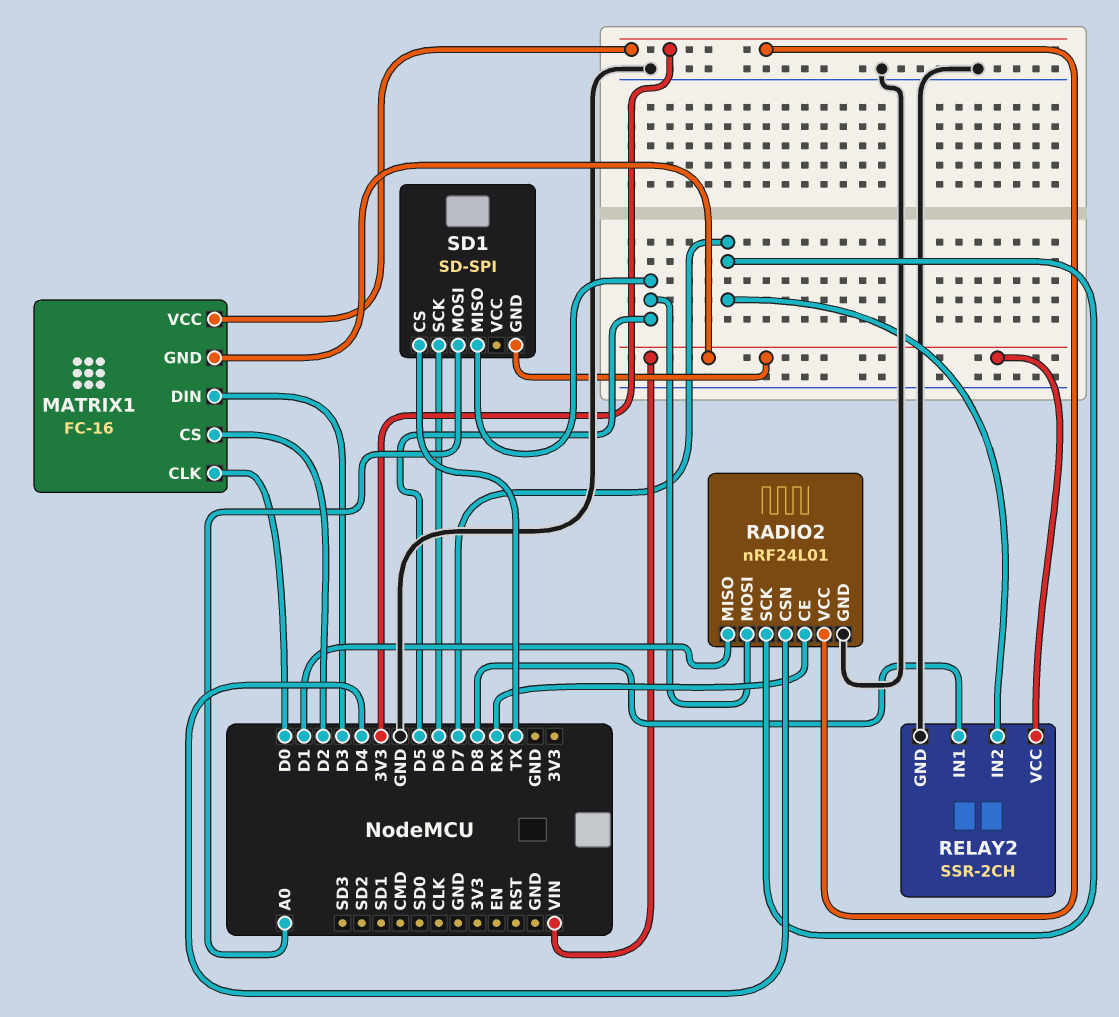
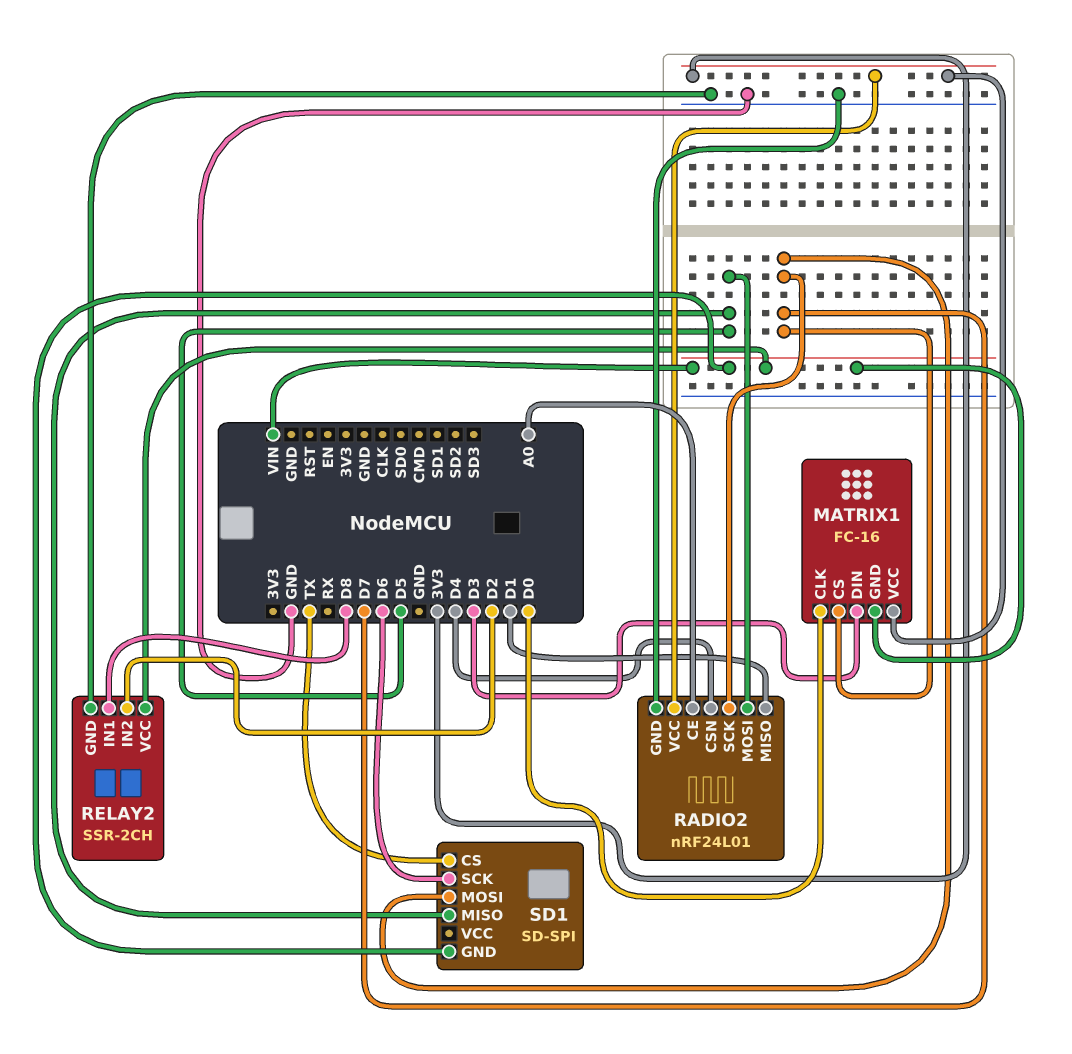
MATRIX1 pin CS: D2 -> D7
RADIO2 pin CE: RX -> A0
RELAY2 pin IN2: D7 -> D2
SD1 pin MOSI: A0 -> D7

